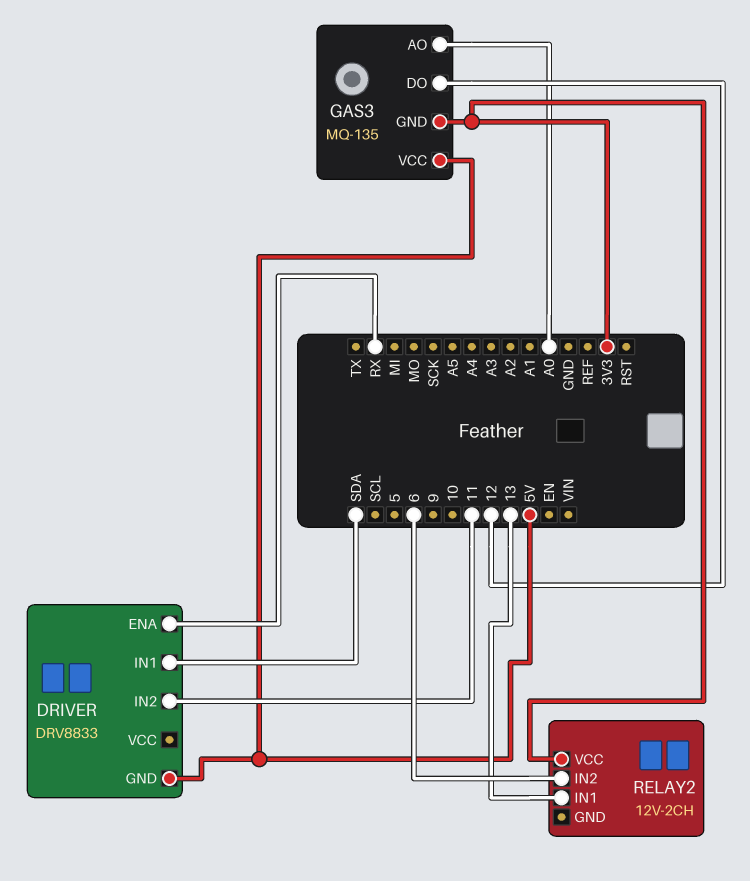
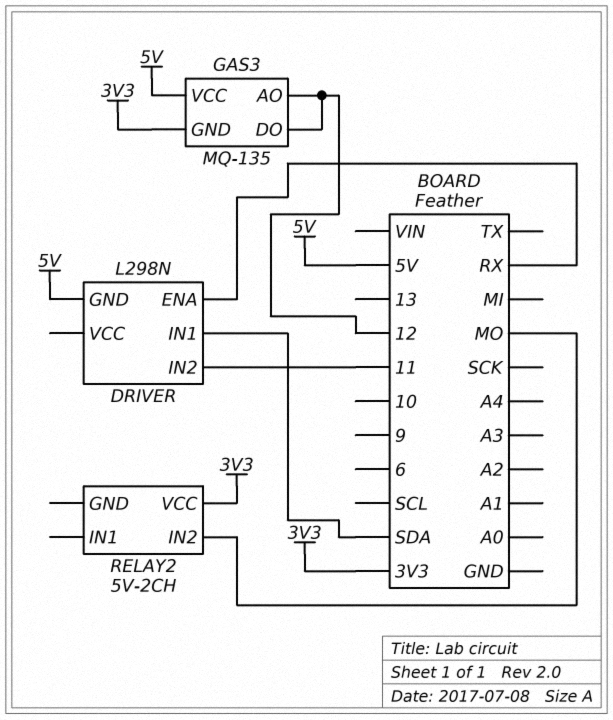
DRIVER: DRV8833 -> L298N
GAS3 pin AO: A0 -> 12
RELAY2: 12V-2CH -> 5V-2CH
RELAY2 pin IN1: 13 -> none
RELAY2 pin IN2: 6 -> MO

